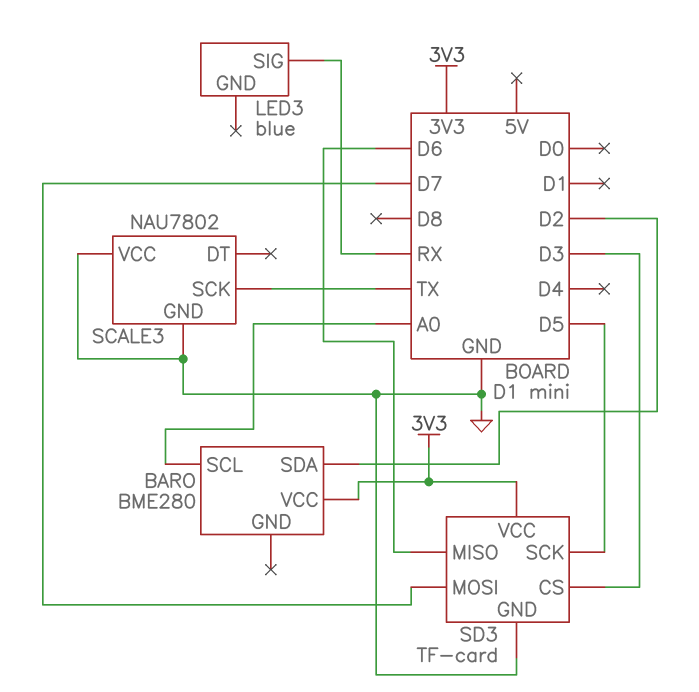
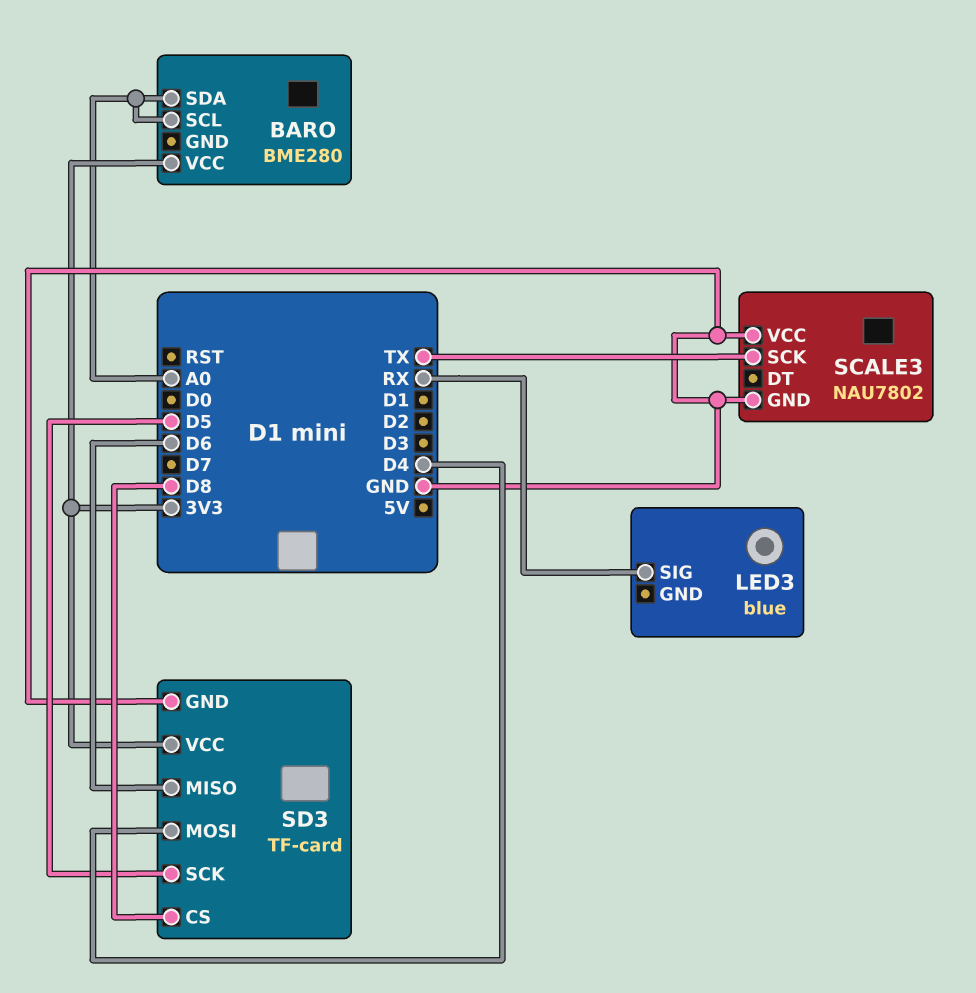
BARO pin SDA: D2 -> A0
SD3 pin CS: D3 -> D8
SD3 pin MOSI: D7 -> D4

